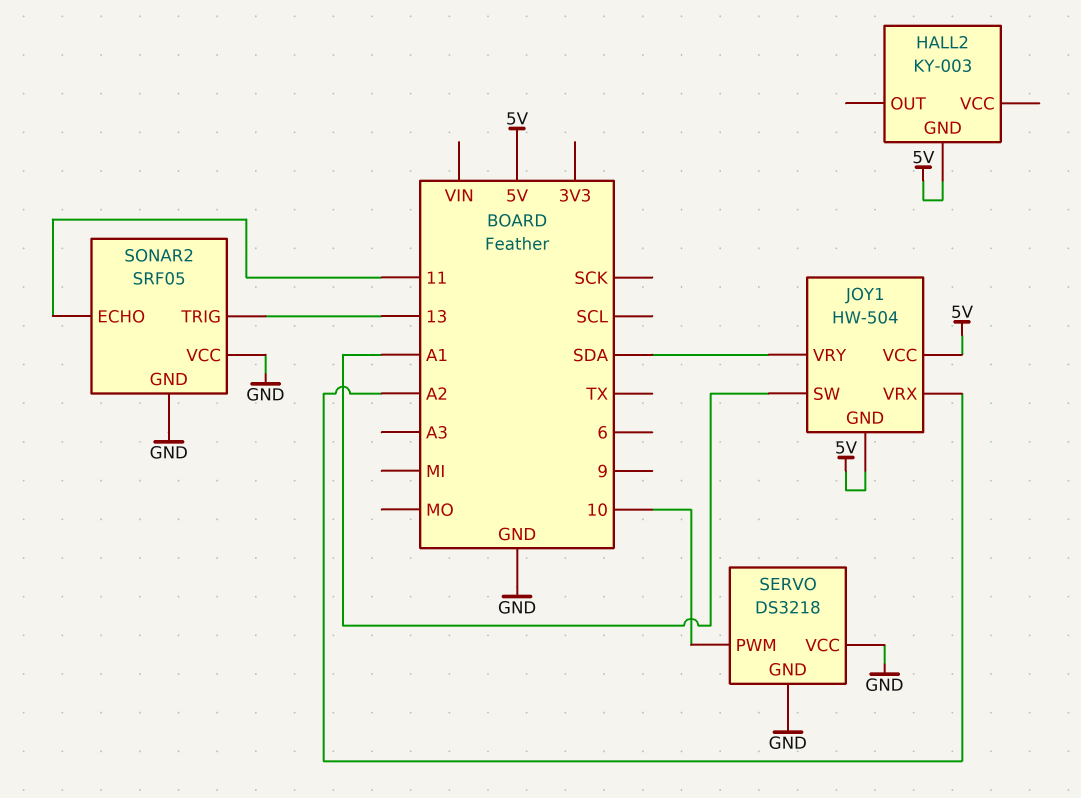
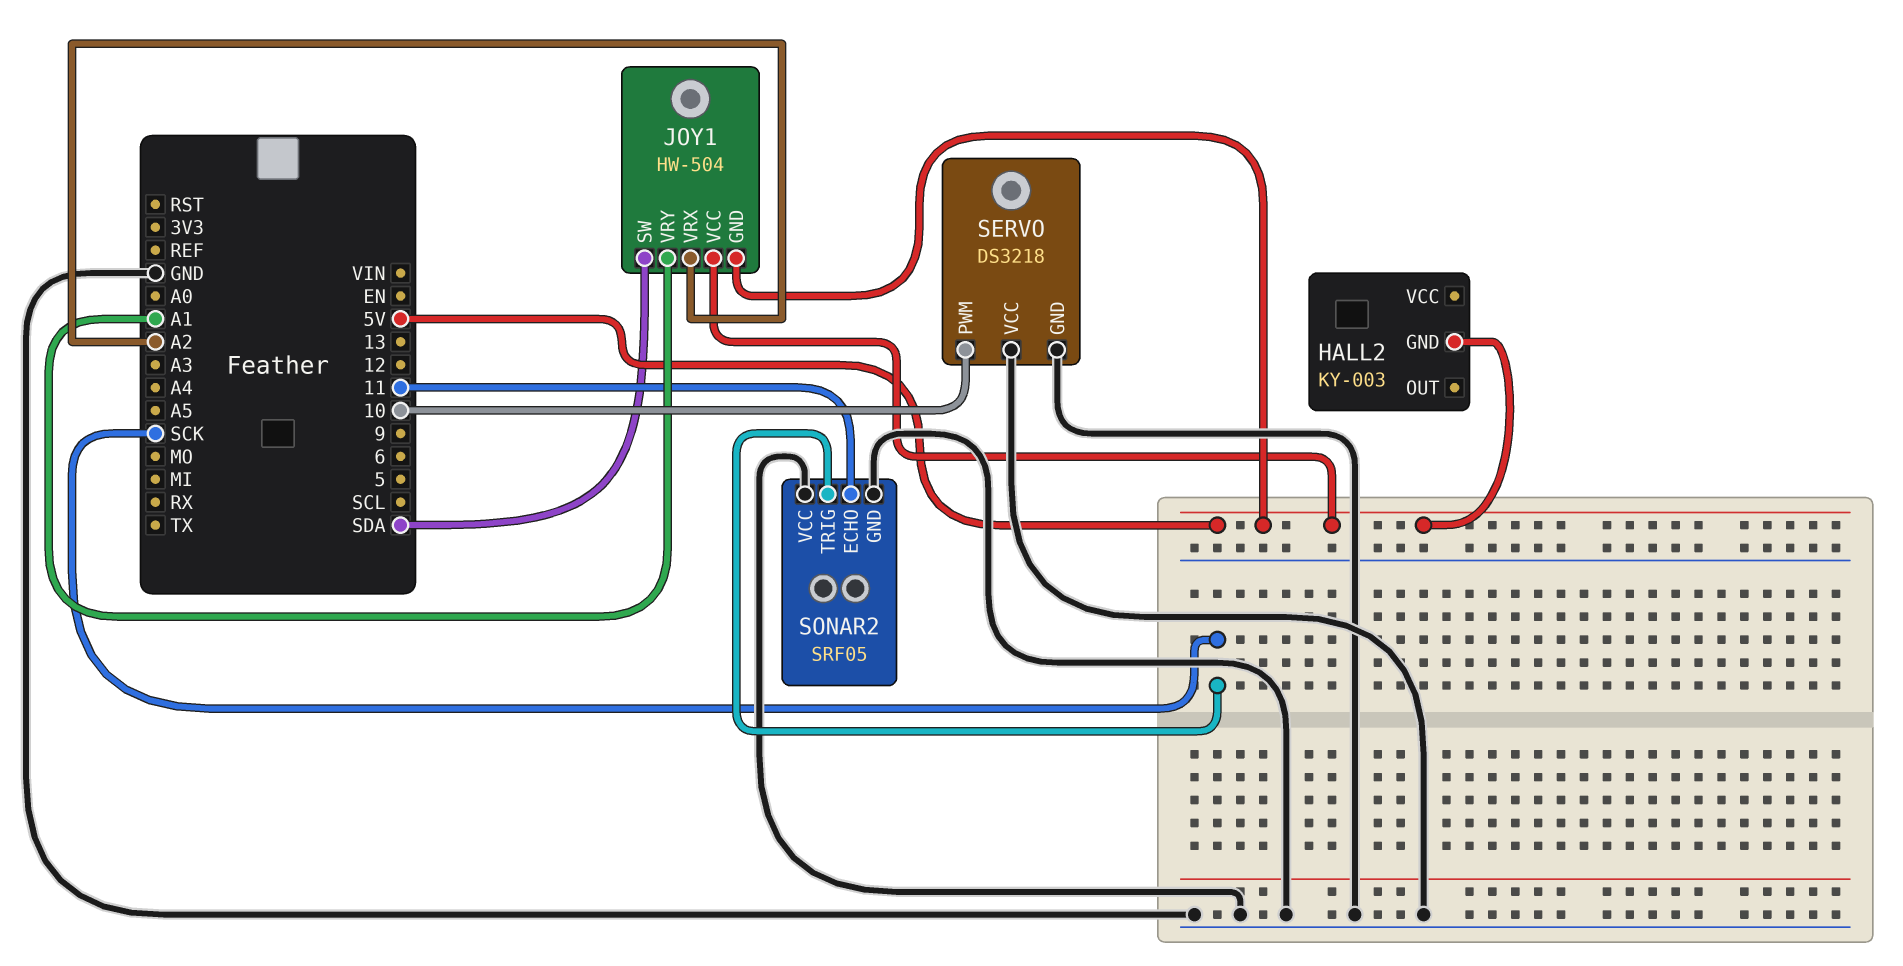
JOY1 pin SW: A1 -> SDA
JOY1 pin VRY: SDA -> A1
SONAR2 pin TRIG: 13 -> SCK

